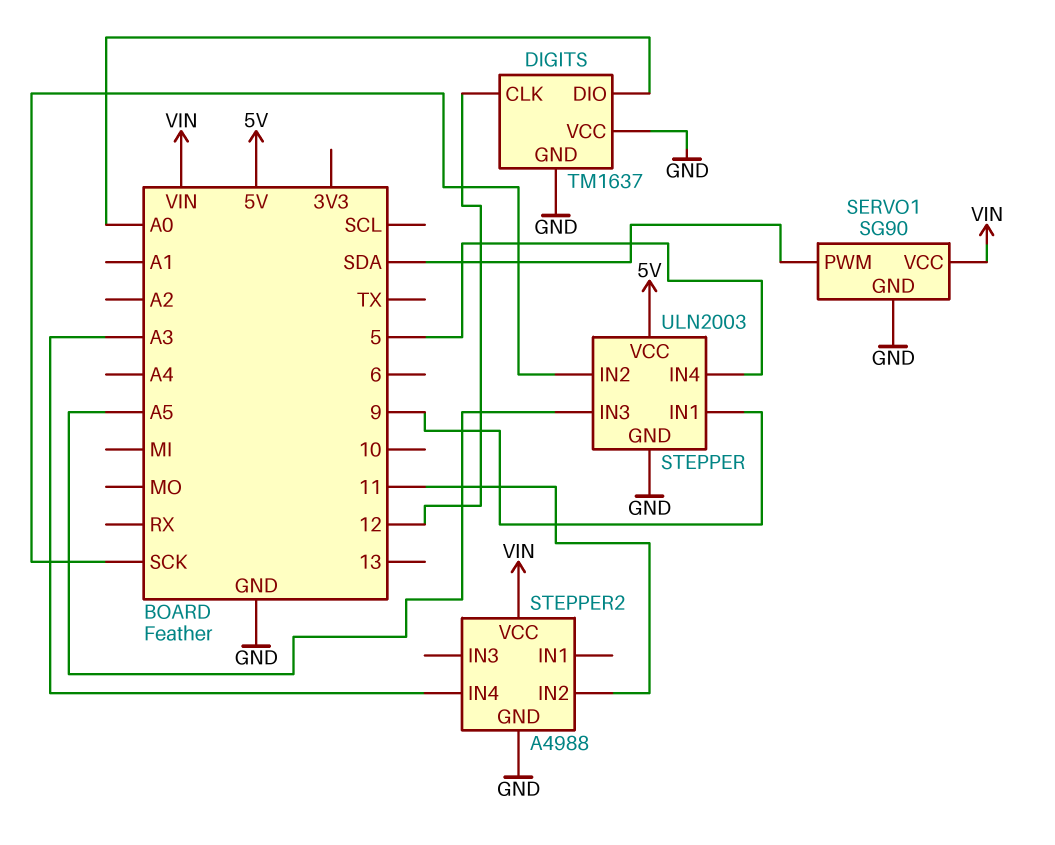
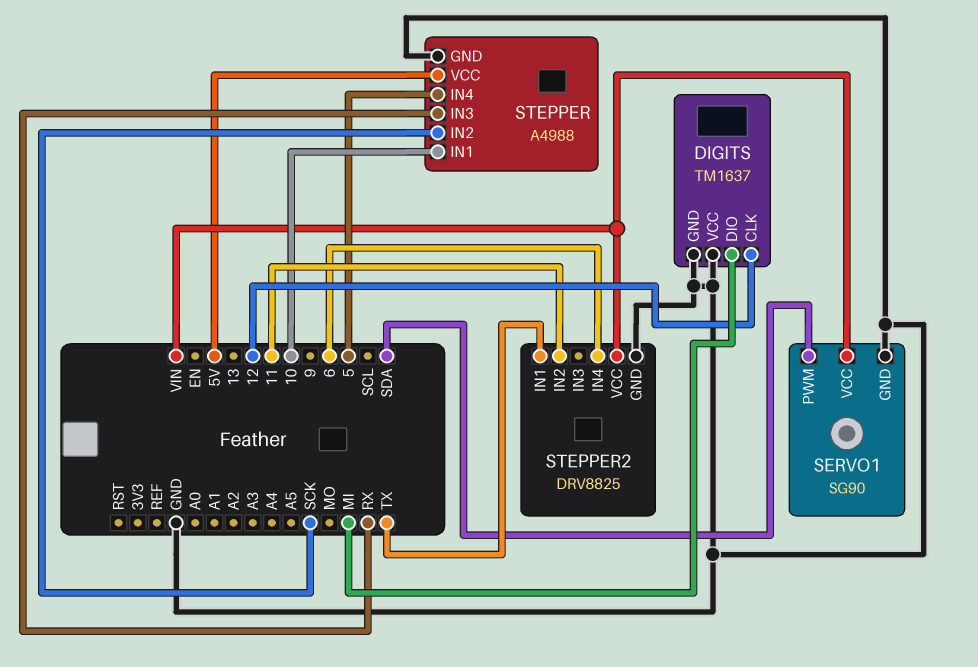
DIGITS pin DIO: A0 -> MI
STEPPER: ULN2003 -> A4988
STEPPER pin IN1: 9 -> 10
STEPPER pin IN3: A5 -> RX
STEPPER2: A4988 -> DRV8825
STEPPER2 pin IN1: none -> TX
STEPPER2 pin IN4: A3 -> 6

